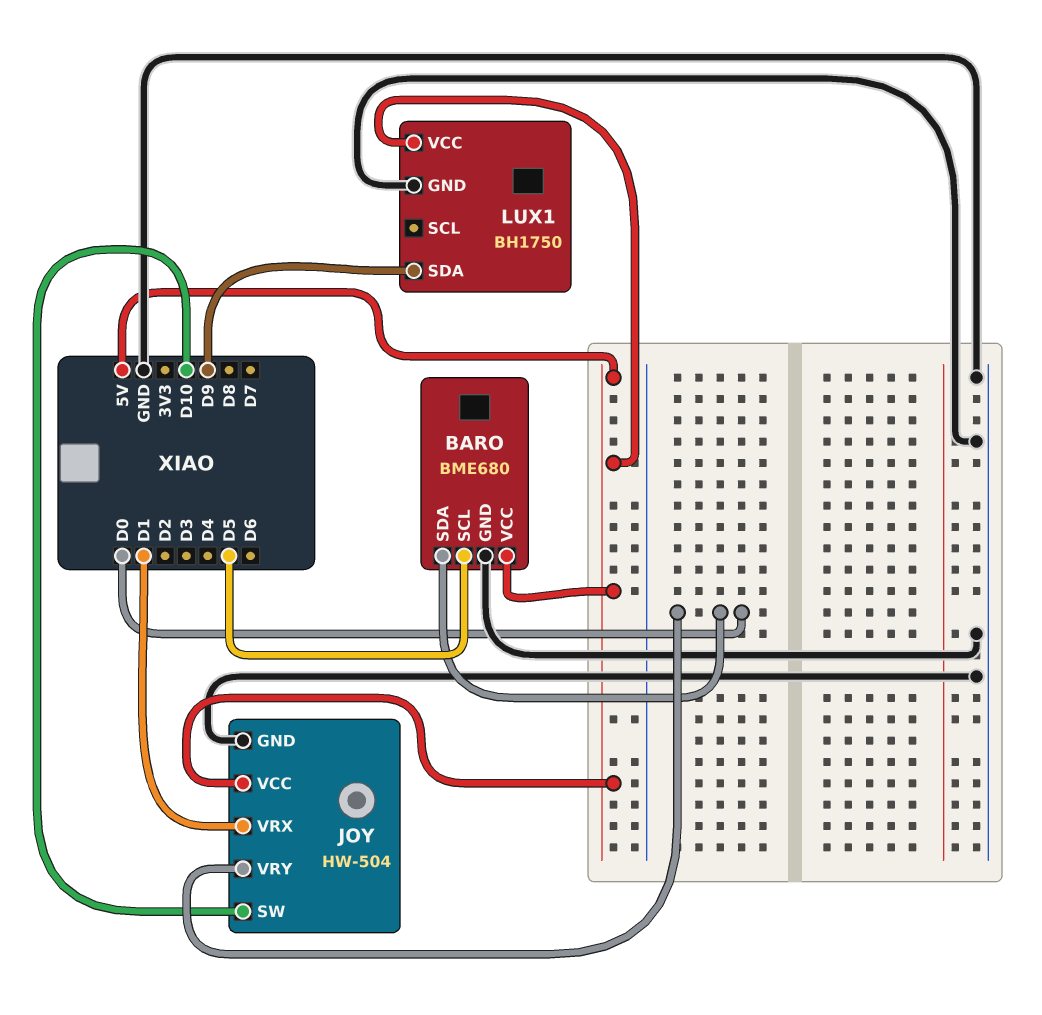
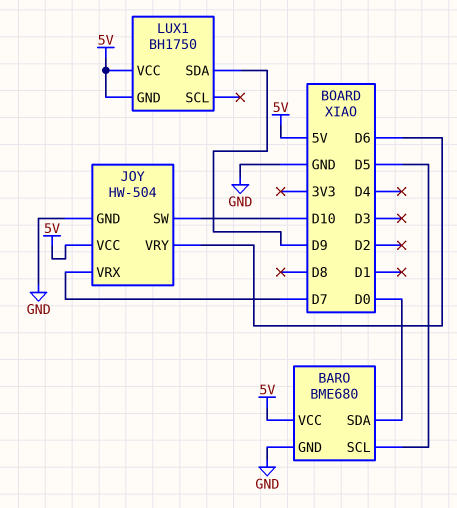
JOY pin VRX: D1 -> D7
JOY pin VRY: D0 -> D6
LUX1 pin GND: GND -> 5V

